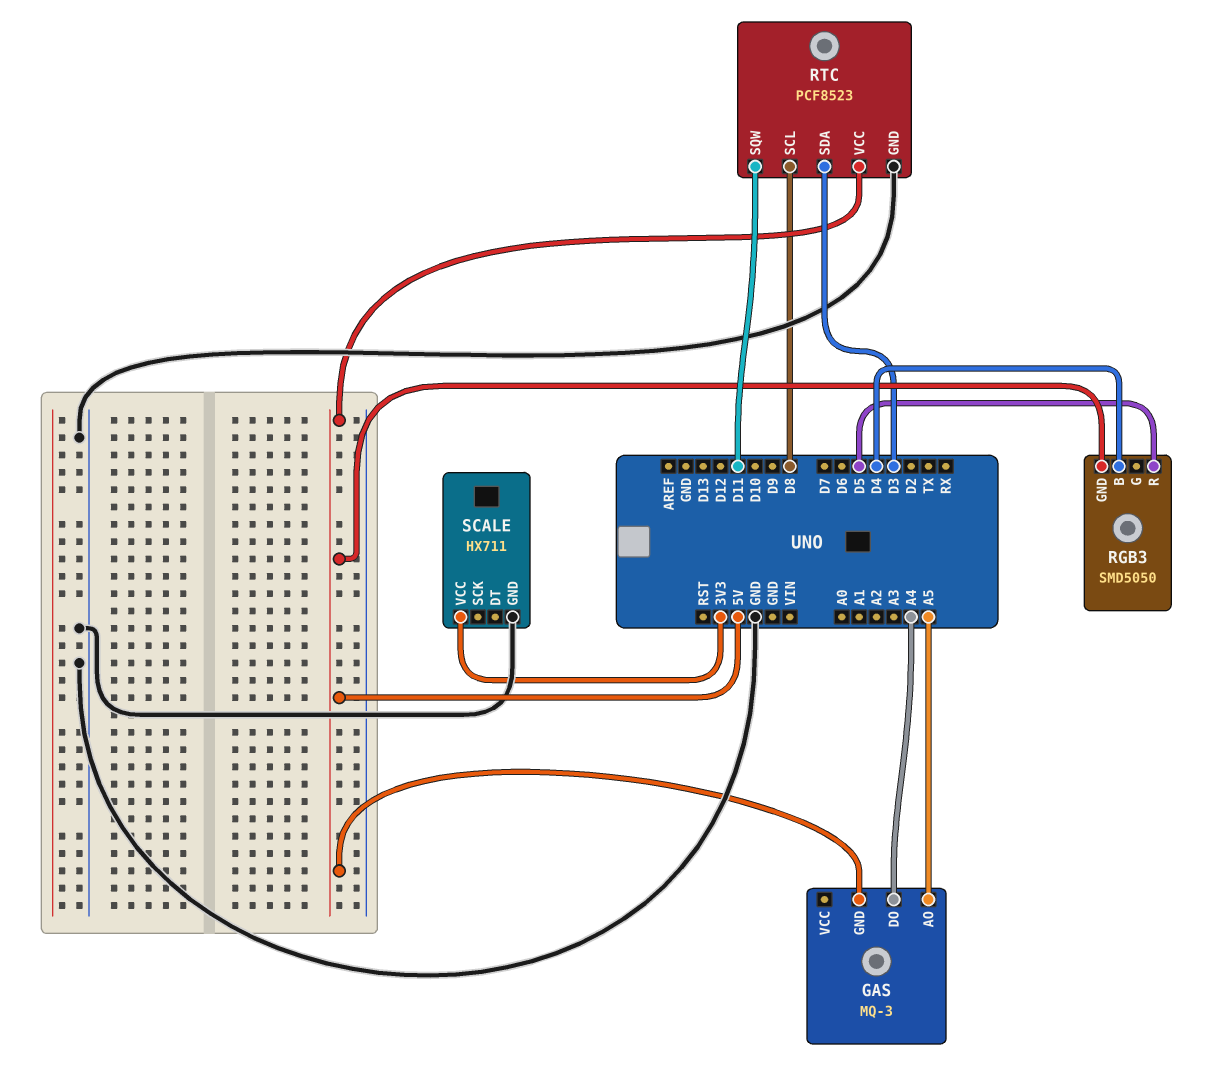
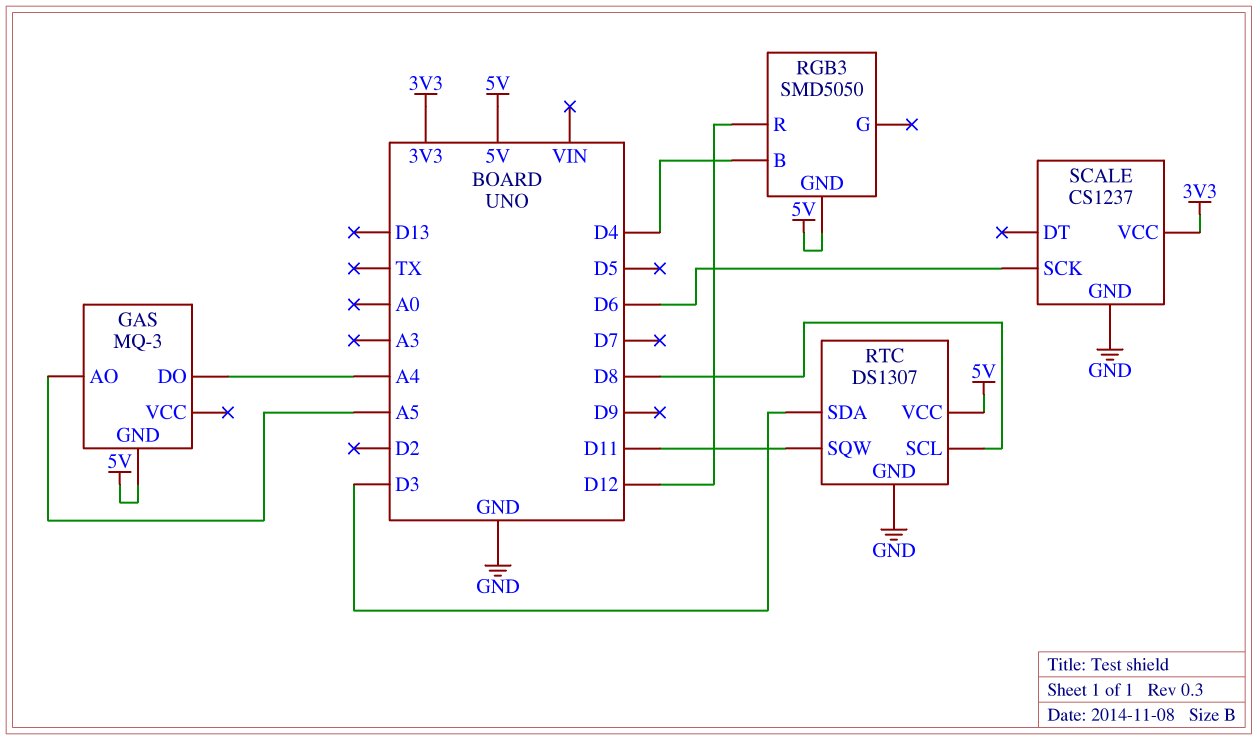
RGB3 pin R: D5 -> D12
RTC: PCF8523 -> DS1307
SCALE: HX711 -> CS1237
SCALE pin SCK: none -> D6

